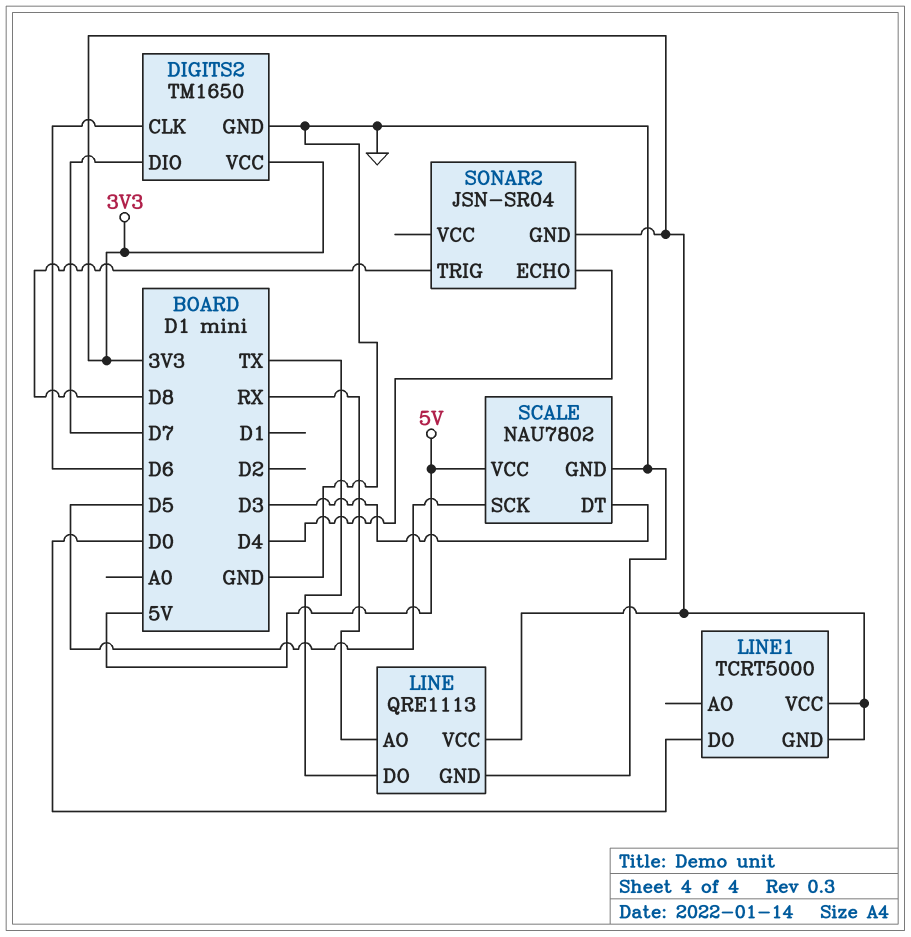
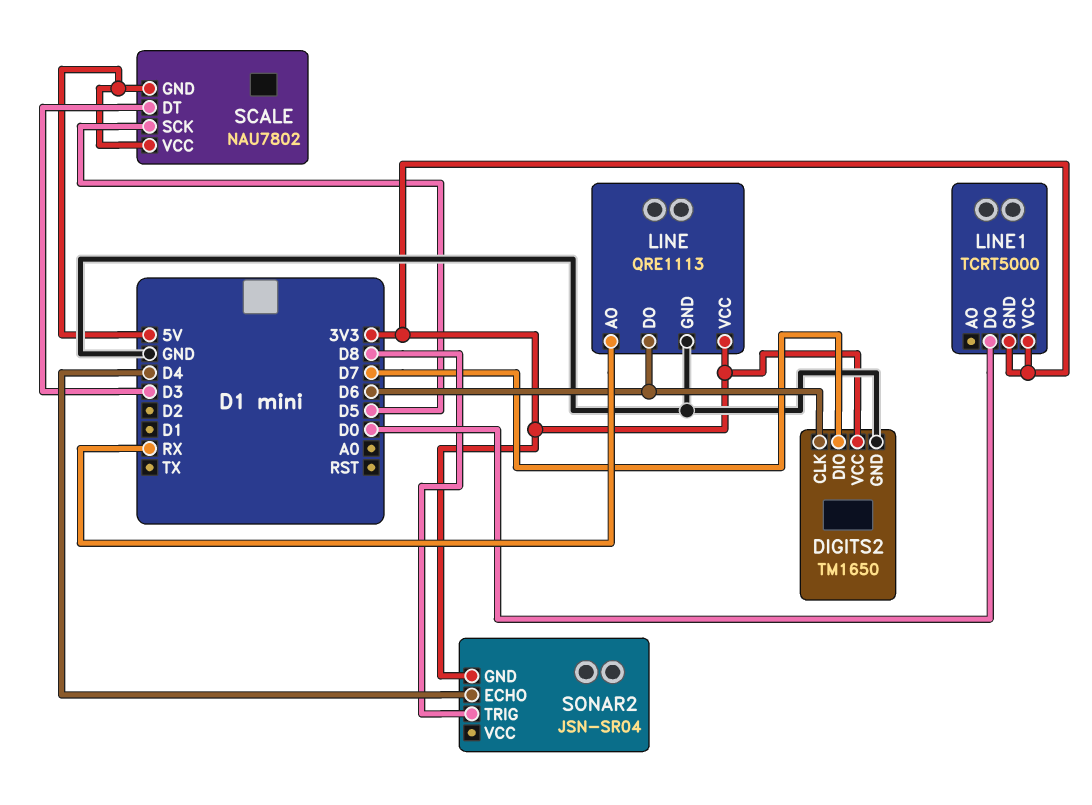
LINE pin DO: TX -> D6
SCALE pin GND: GND -> 5V

